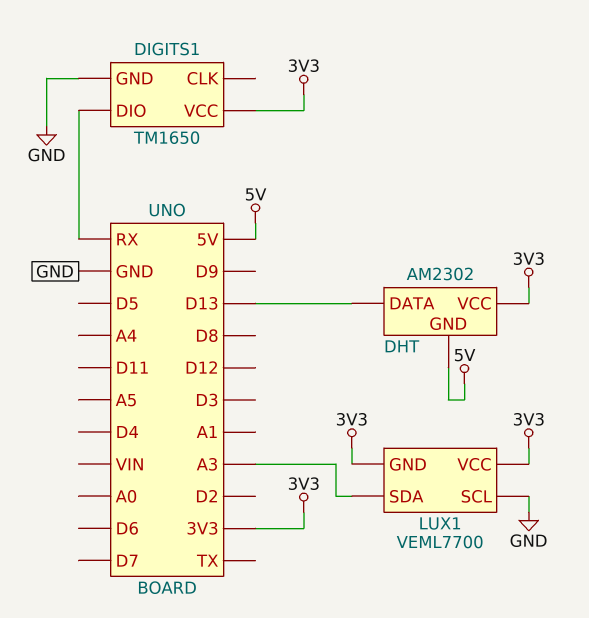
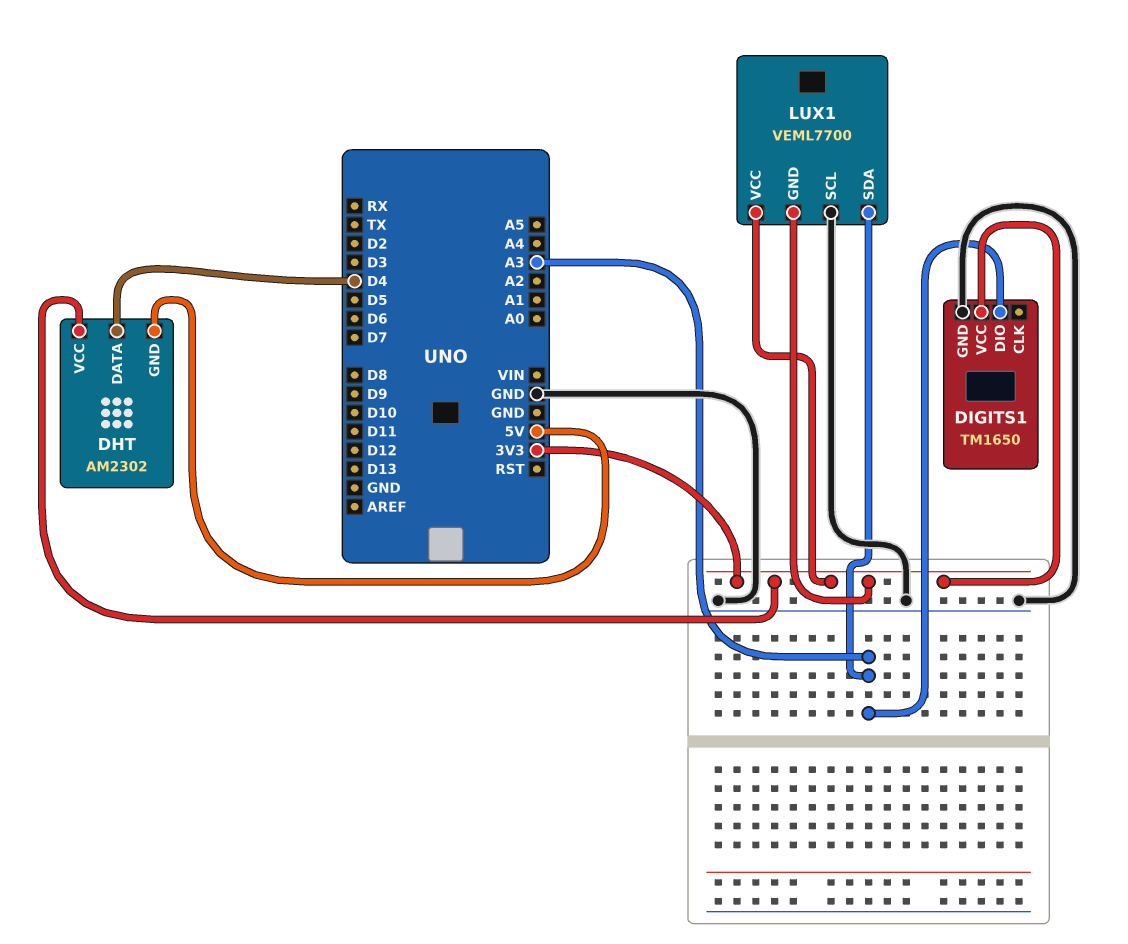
DHT pin DATA: D13 -> D4
DIGITS1 pin DIO: RX -> A3

